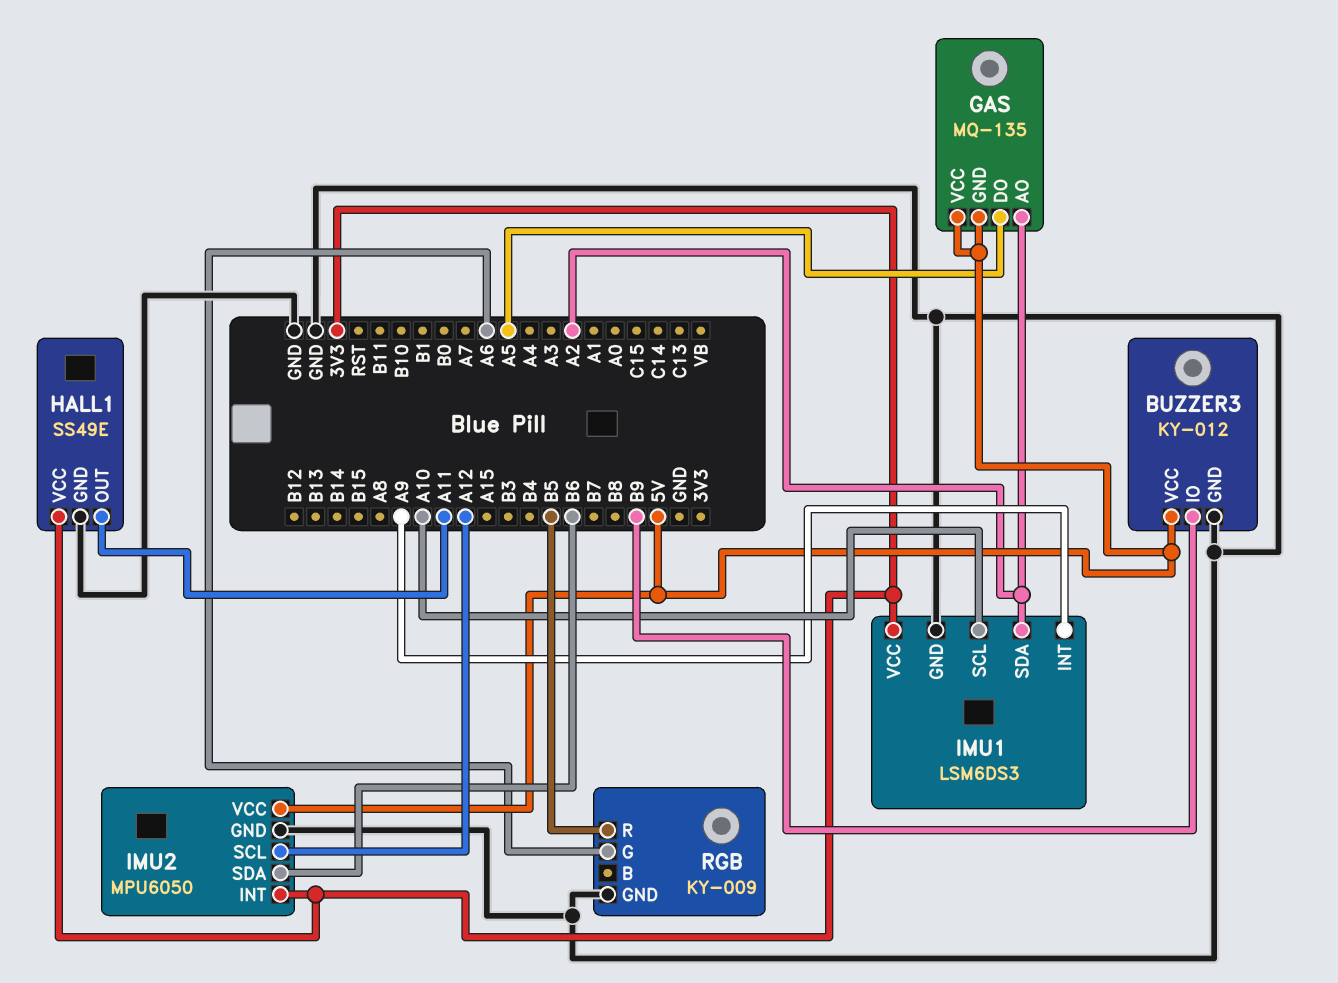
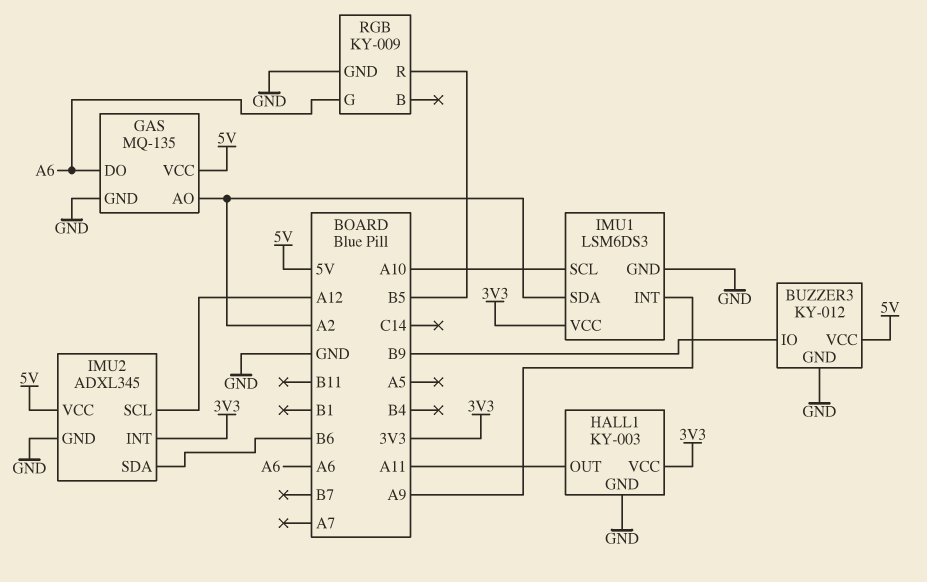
GAS pin DO: A5 -> A6
GAS pin GND: 5V -> GND
HALL1: SS49E -> KY-003
IMU2: MPU6050 -> ADXL345

